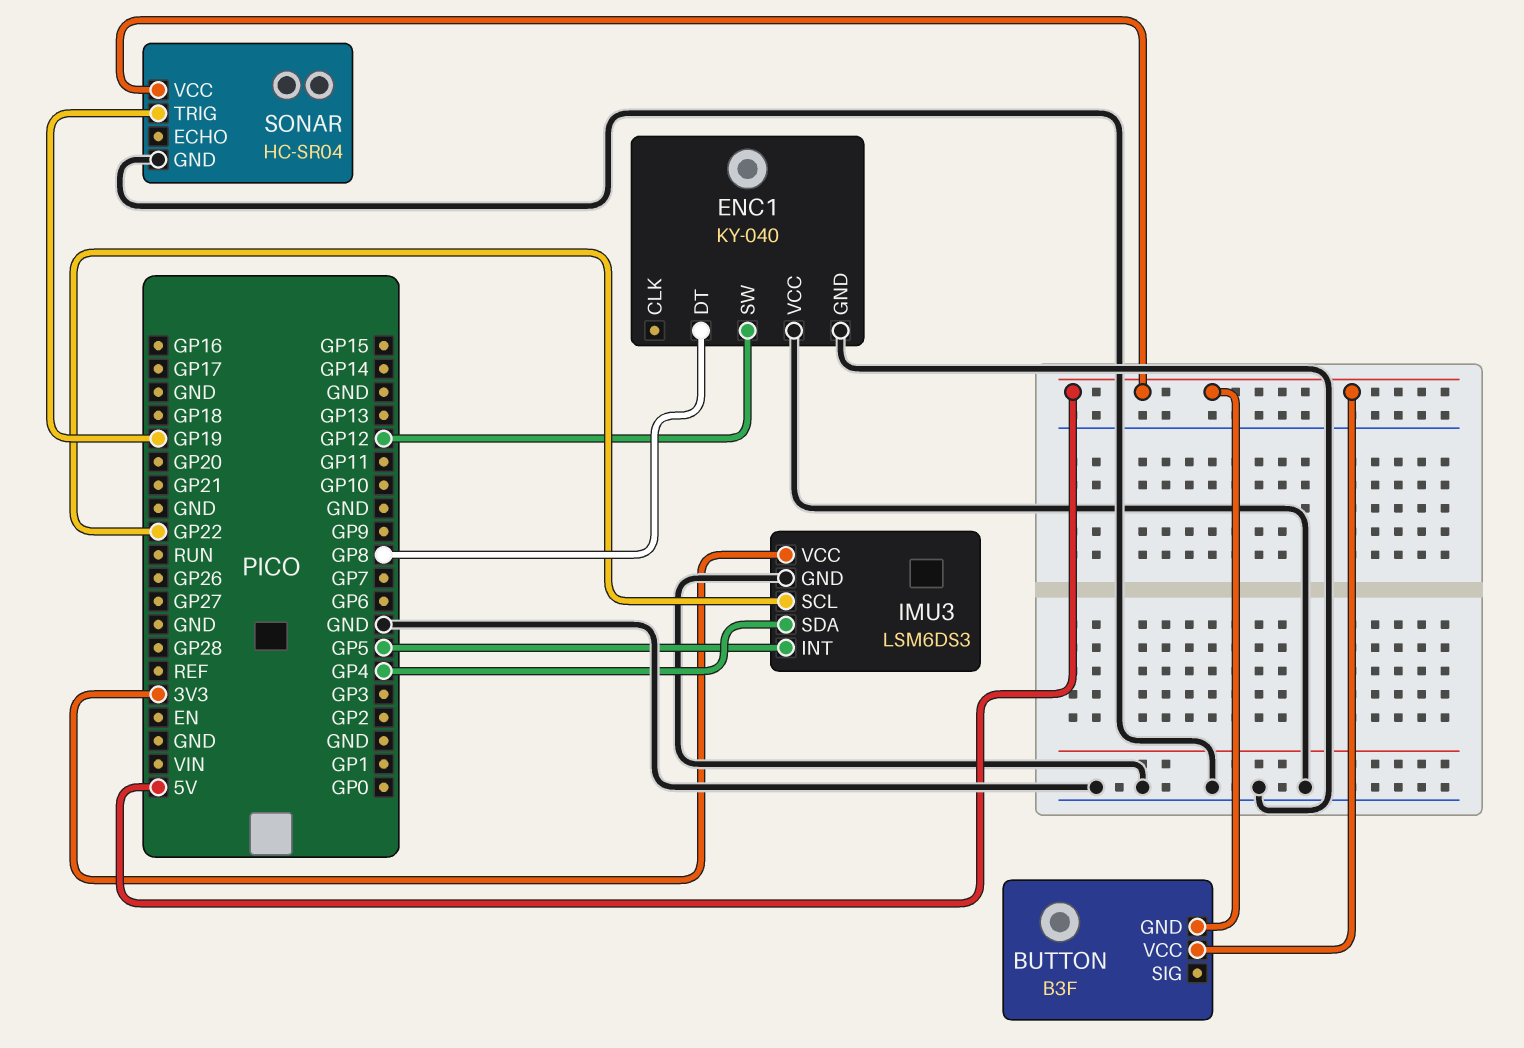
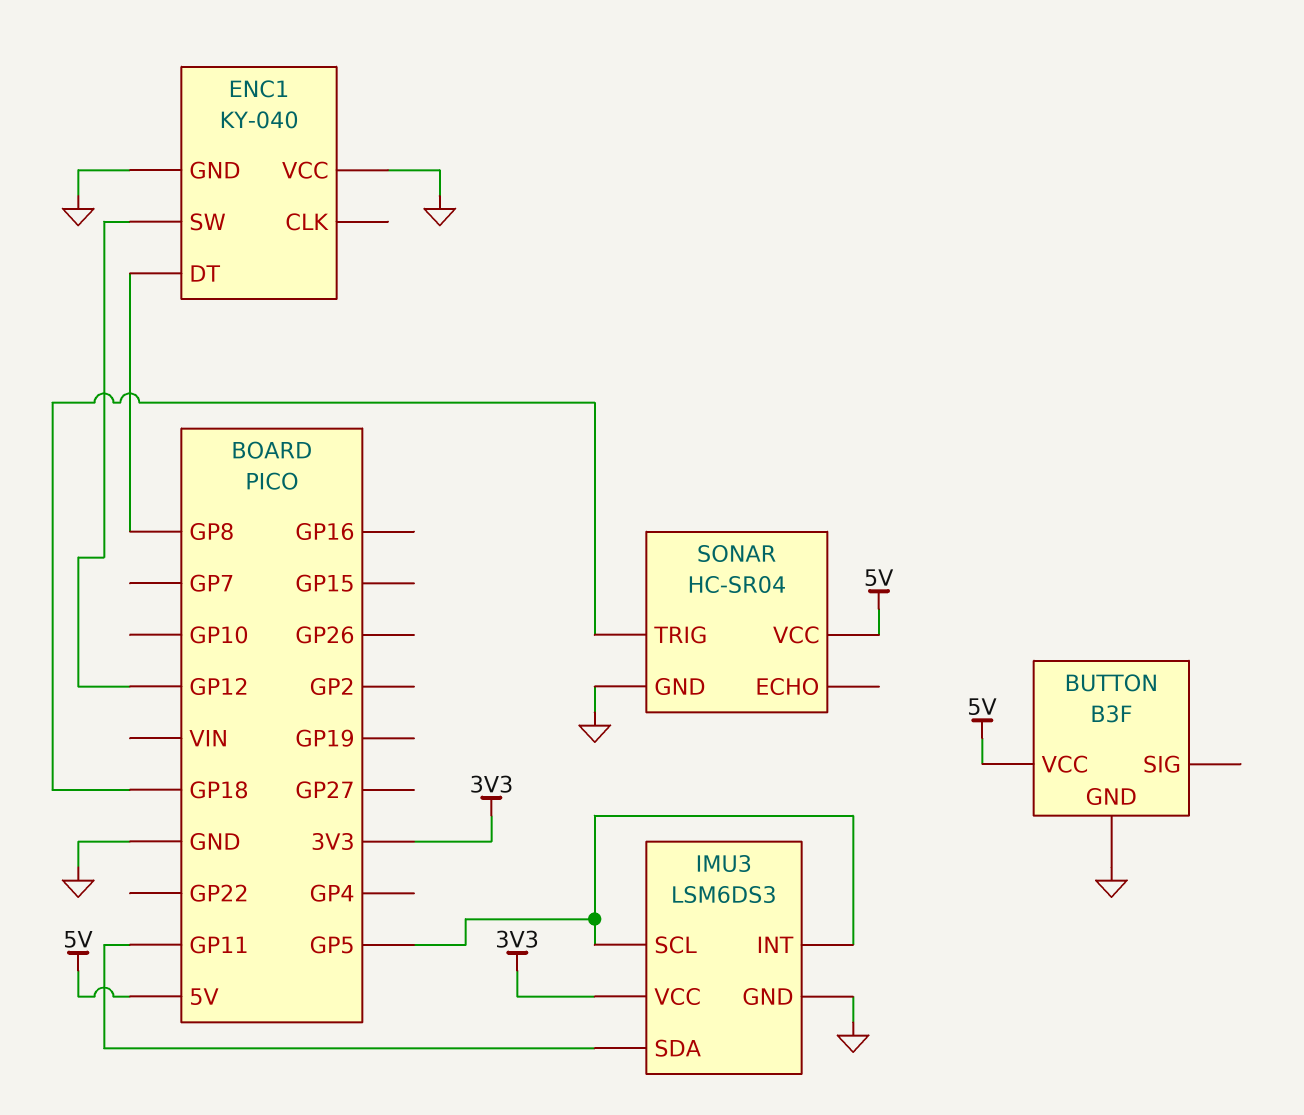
BUTTON pin GND: 5V -> GND
IMU3 pin SCL: GP22 -> GP5
IMU3 pin SDA: GP4 -> GP11
SONAR pin TRIG: GP19 -> GP18

